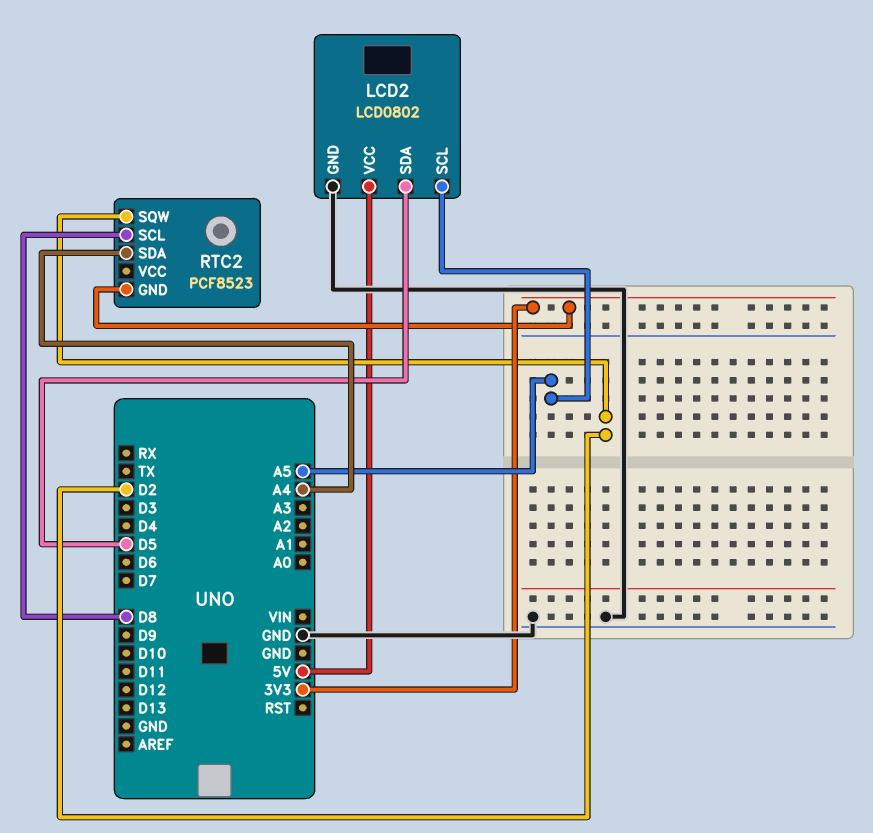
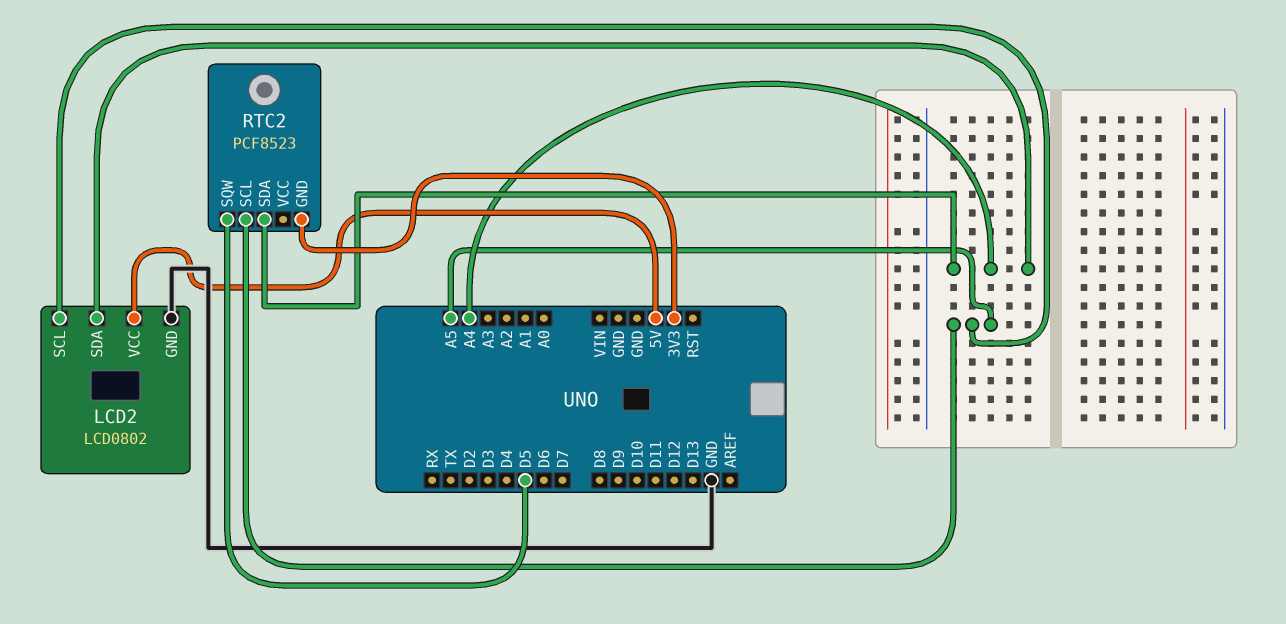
LCD2 pin SDA: D5 -> A4
RTC2 pin SCL: D8 -> A5
RTC2 pin SQW: D2 -> D5

